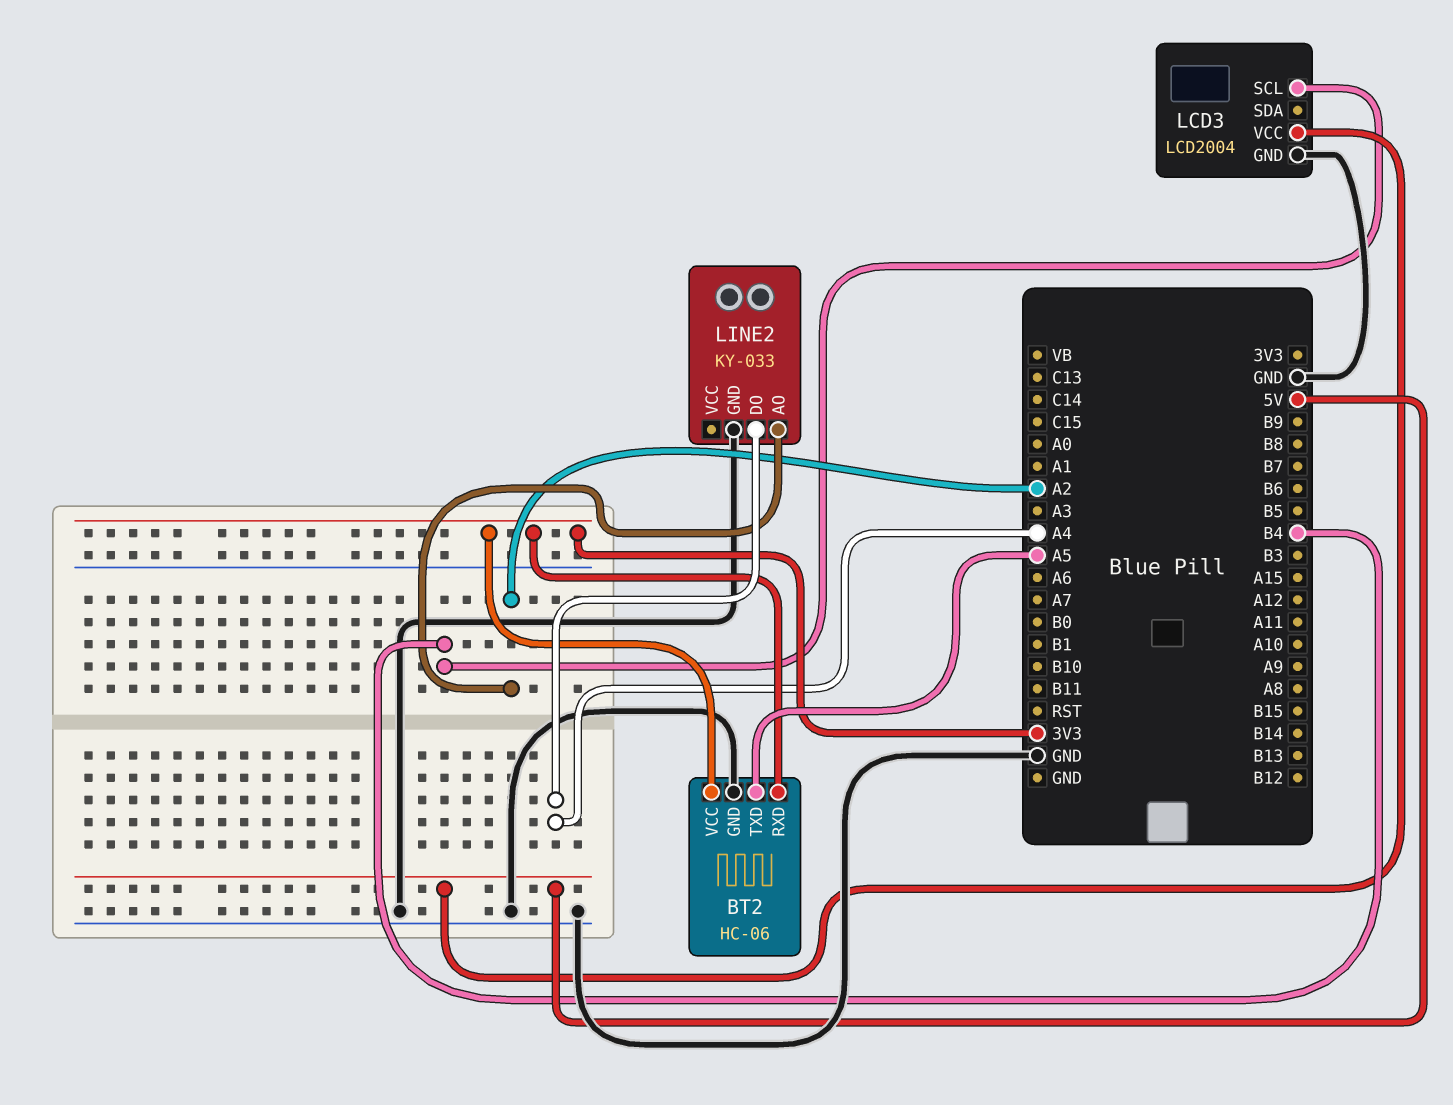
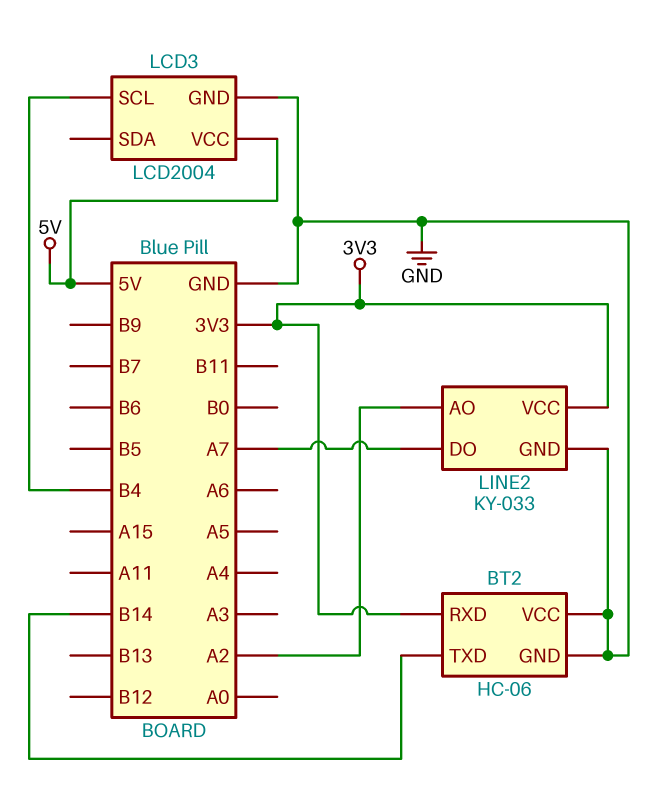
BT2 pin TXD: A5 -> B14
BT2 pin VCC: 3V3 -> GND
LINE2 pin DO: A4 -> A7
LINE2 pin VCC: none -> 3V3

